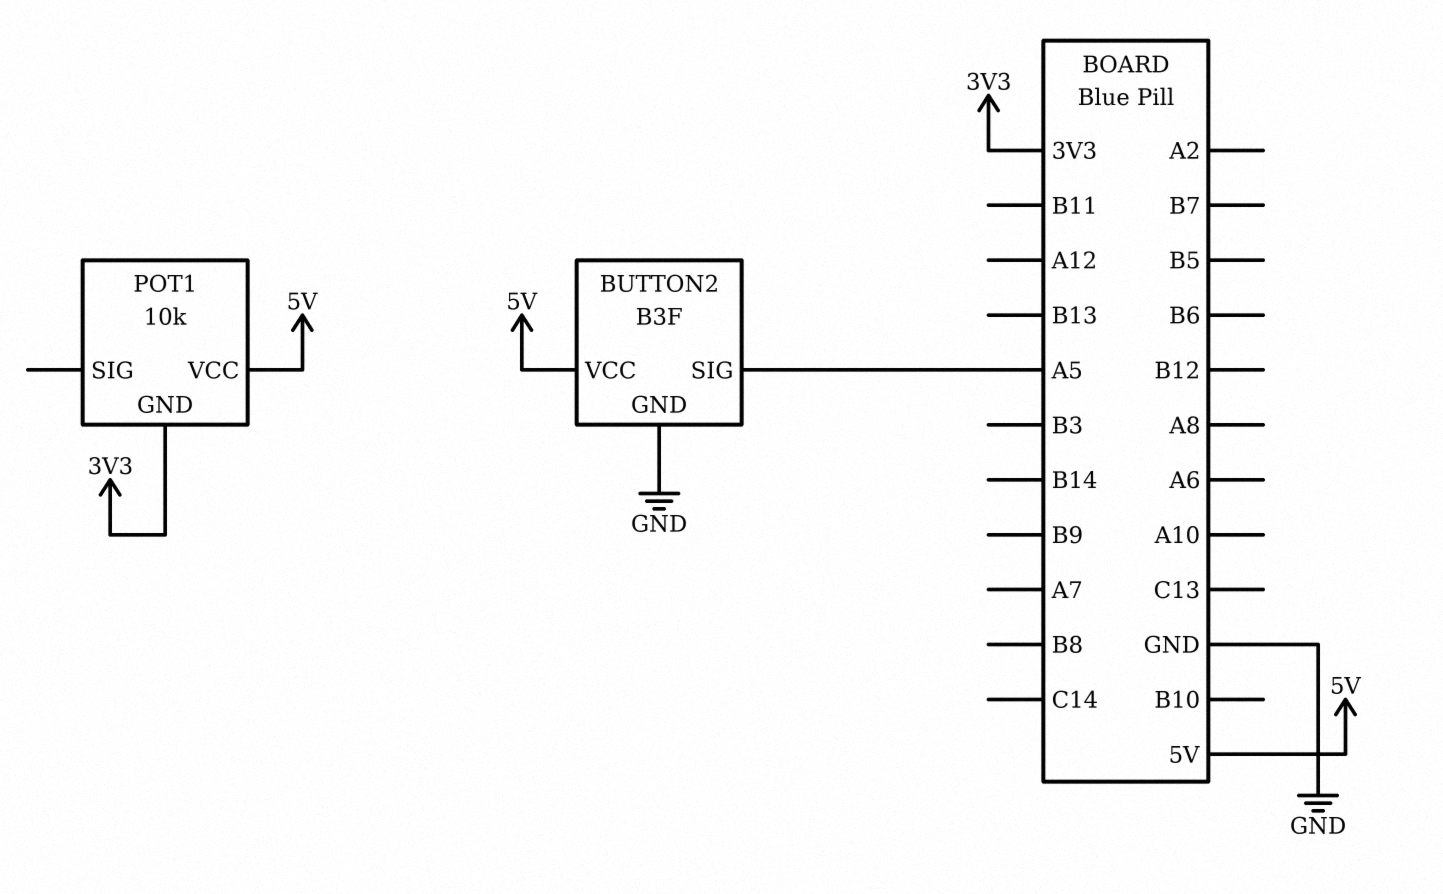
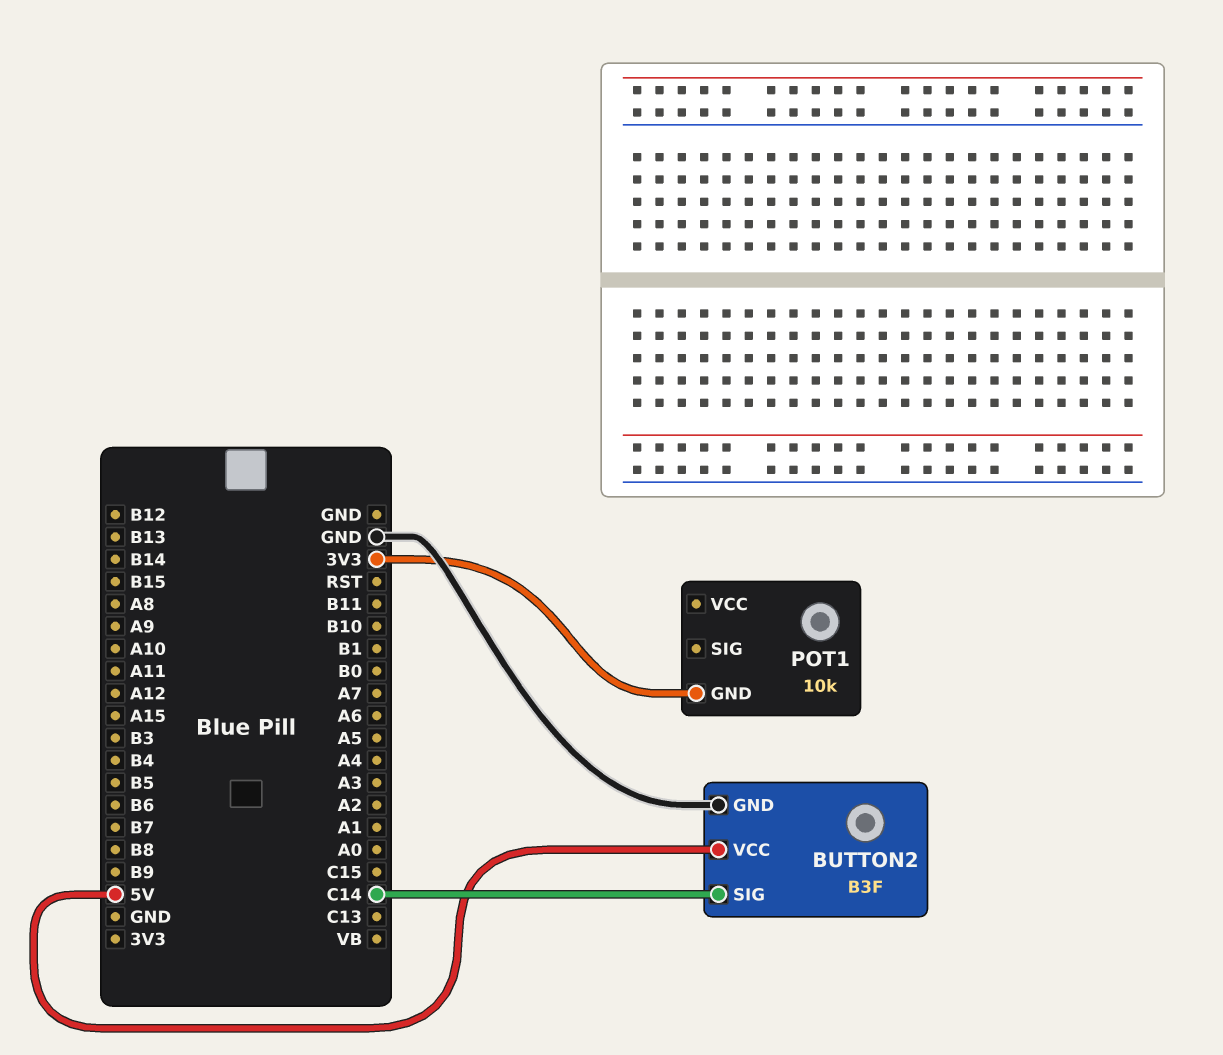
BUTTON2 pin SIG: A5 -> C14
POT1 pin VCC: 5V -> none

